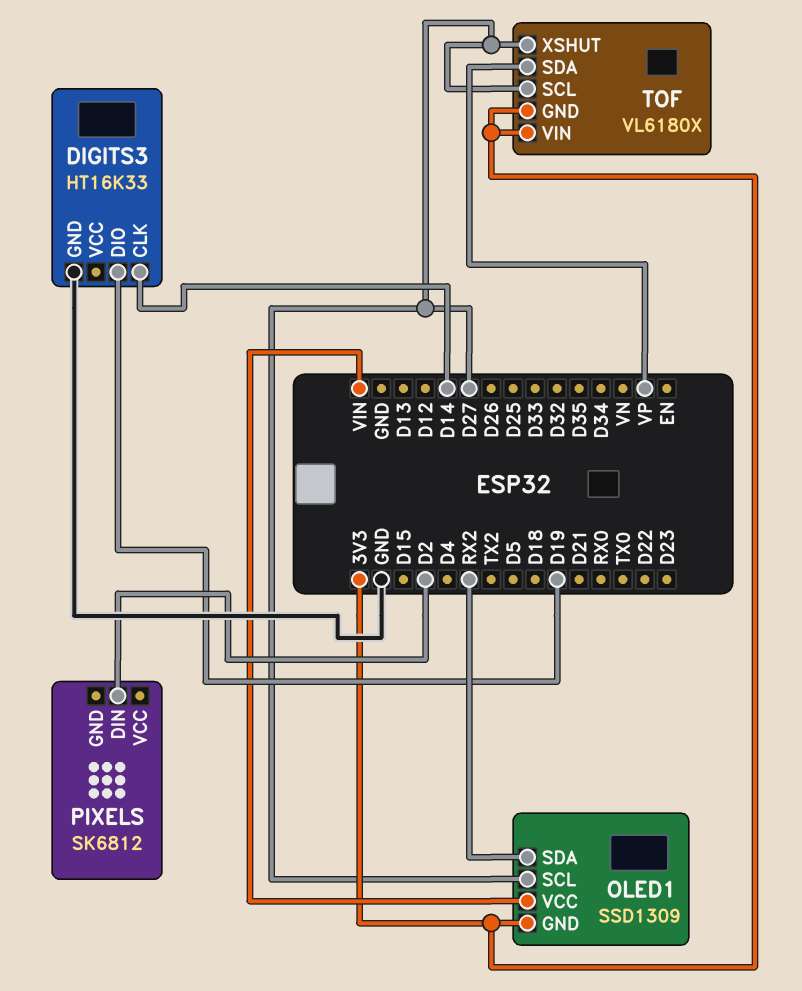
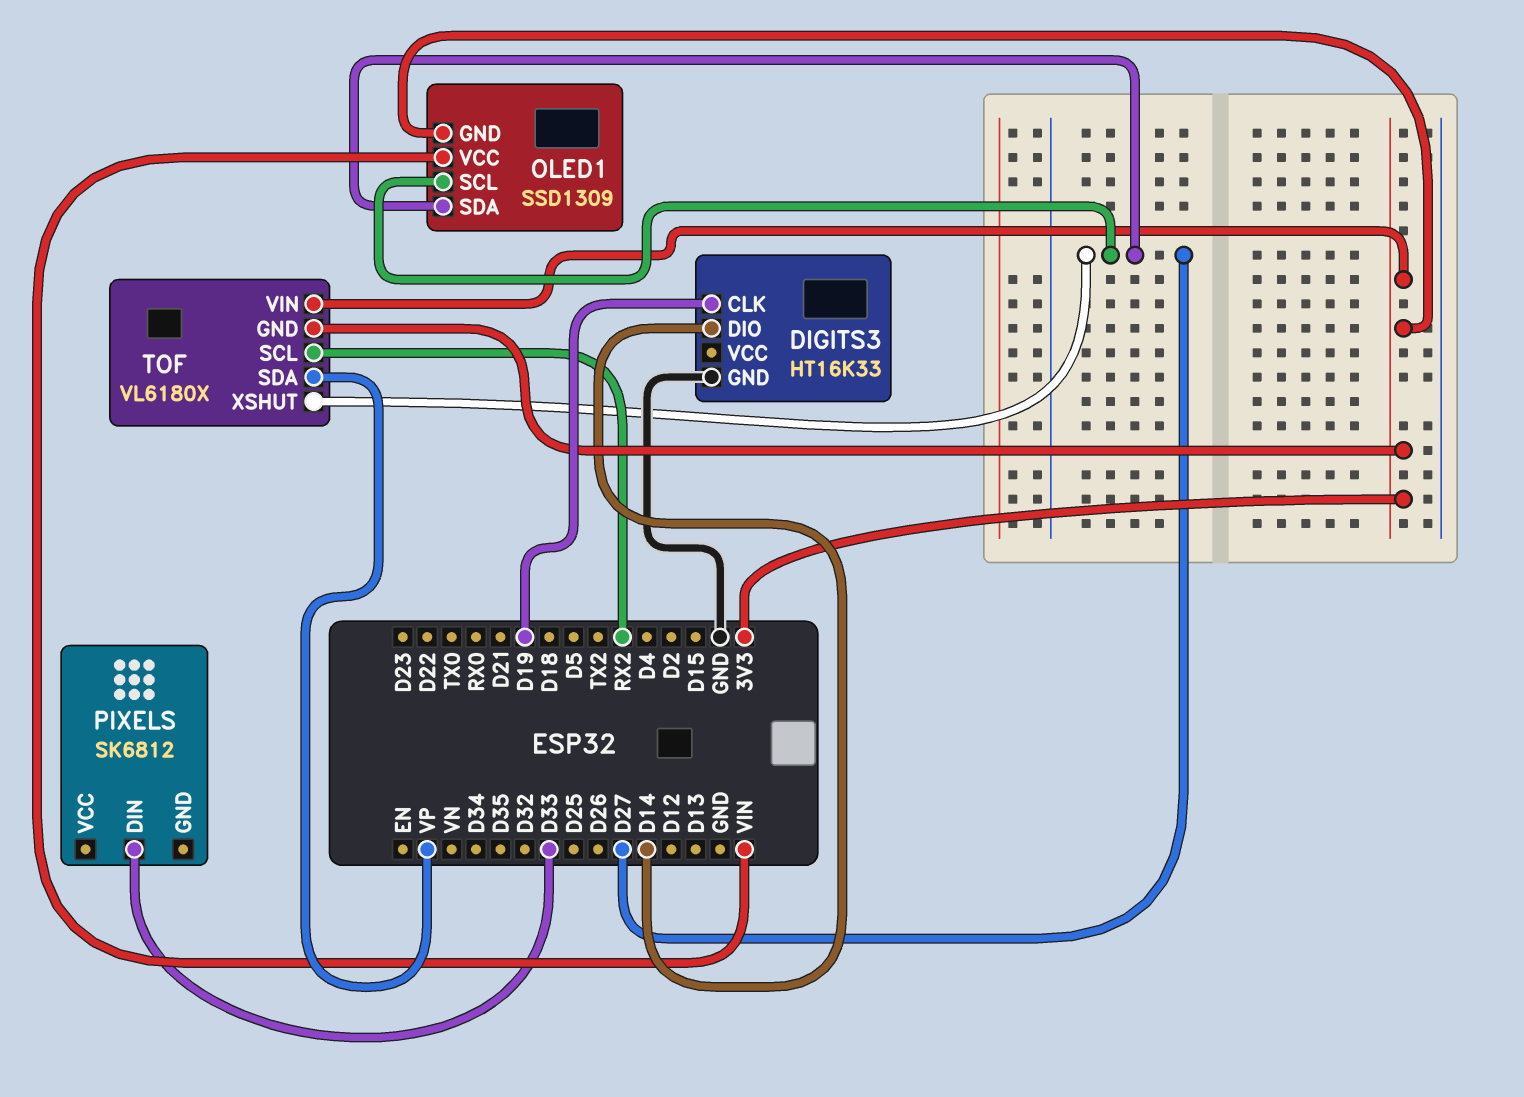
DIGITS3 pin CLK: D14 -> D19
DIGITS3 pin DIO: D19 -> D14
OLED1 pin SDA: RX2 -> D27
PIXELS pin DIN: D2 -> D33
TOF pin SCL: D27 -> RX2

